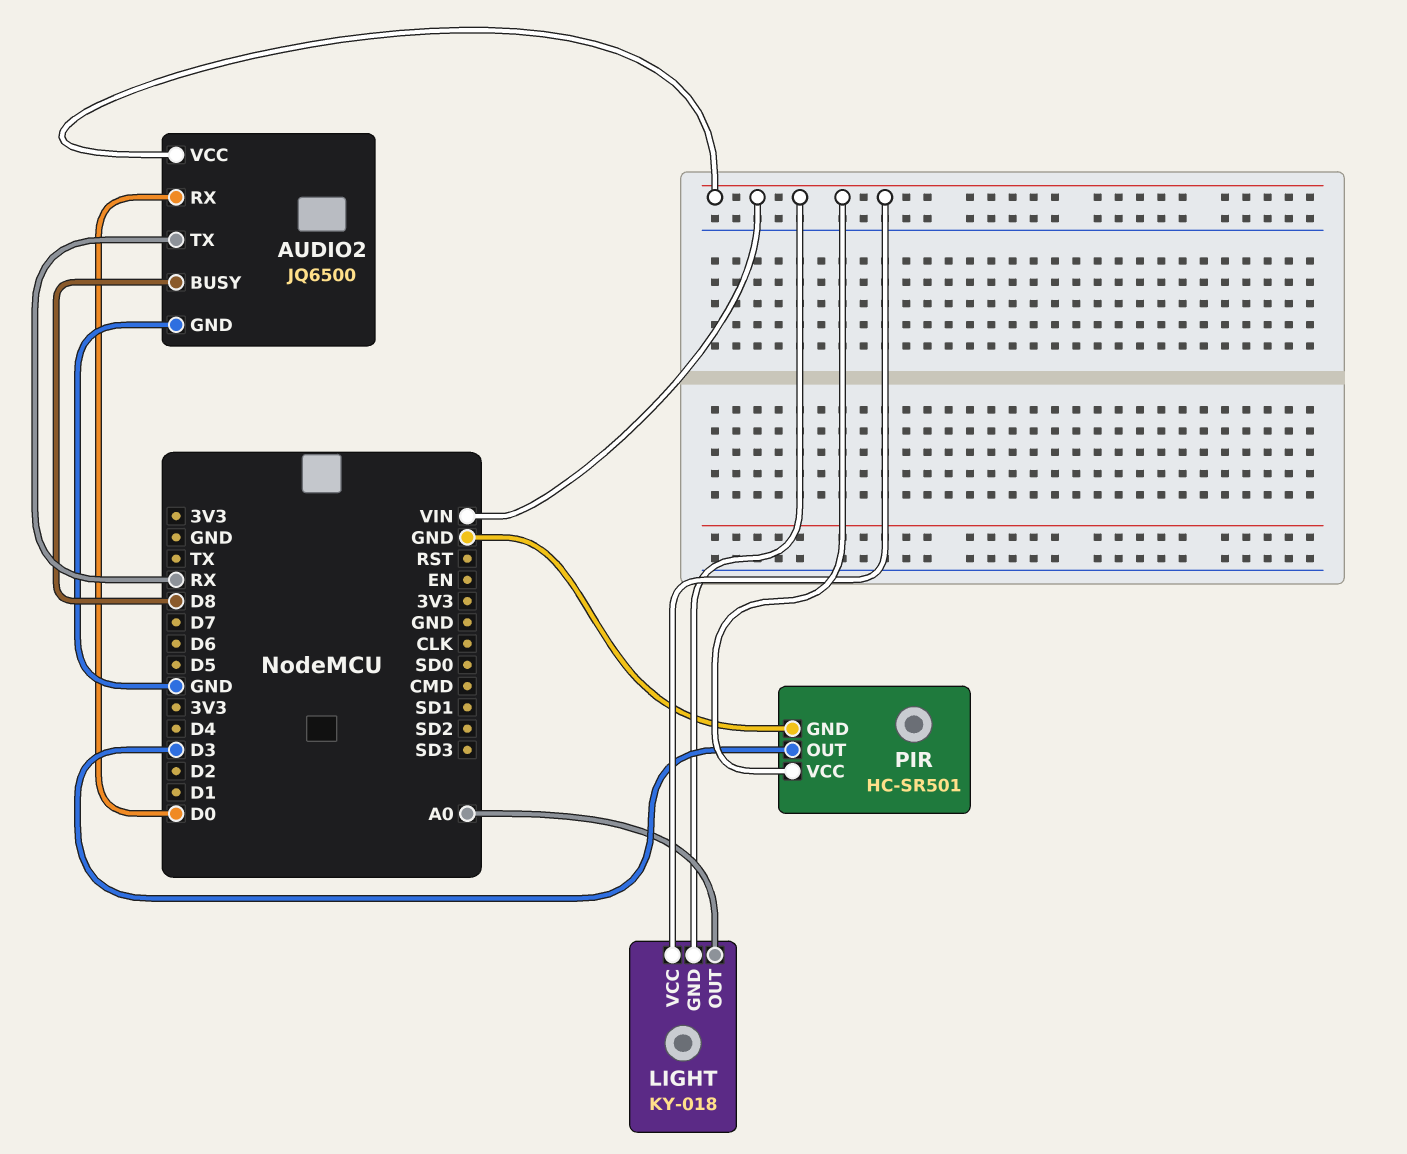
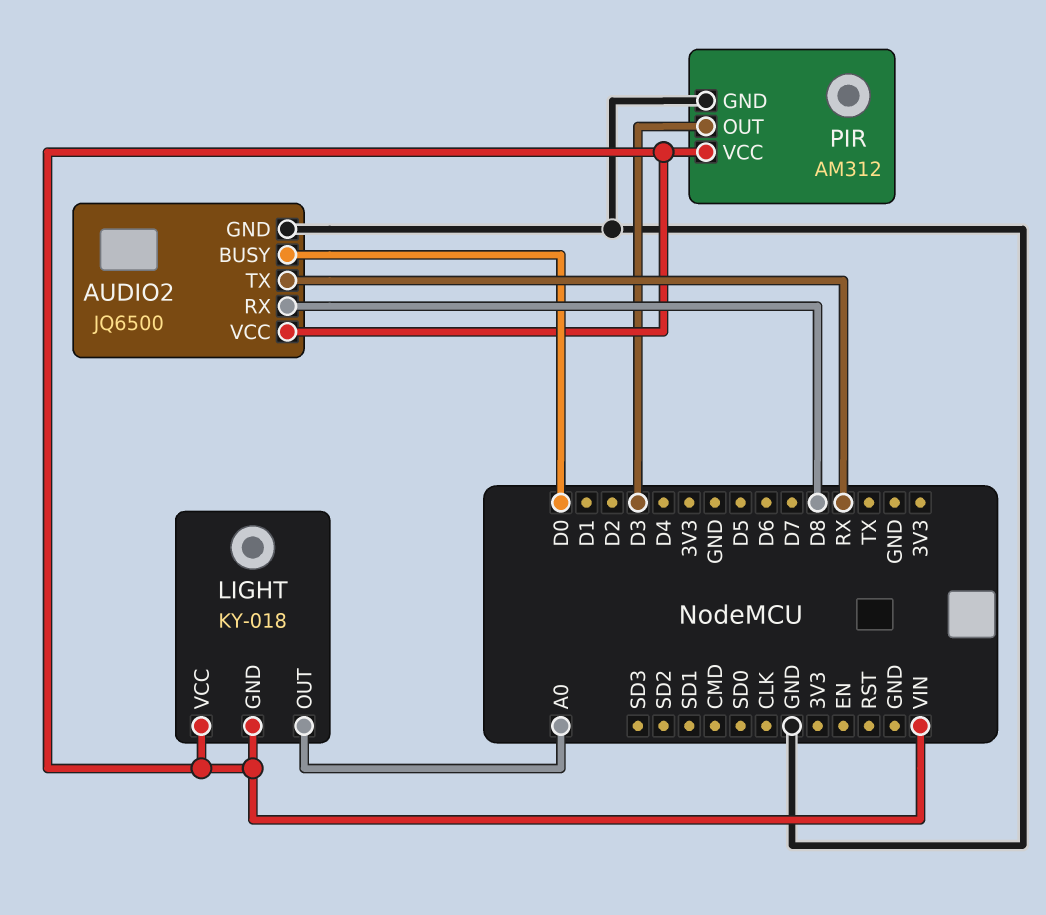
AUDIO2 pin BUSY: D8 -> D0
AUDIO2 pin RX: D0 -> D8
PIR: HC-SR501 -> AM312

